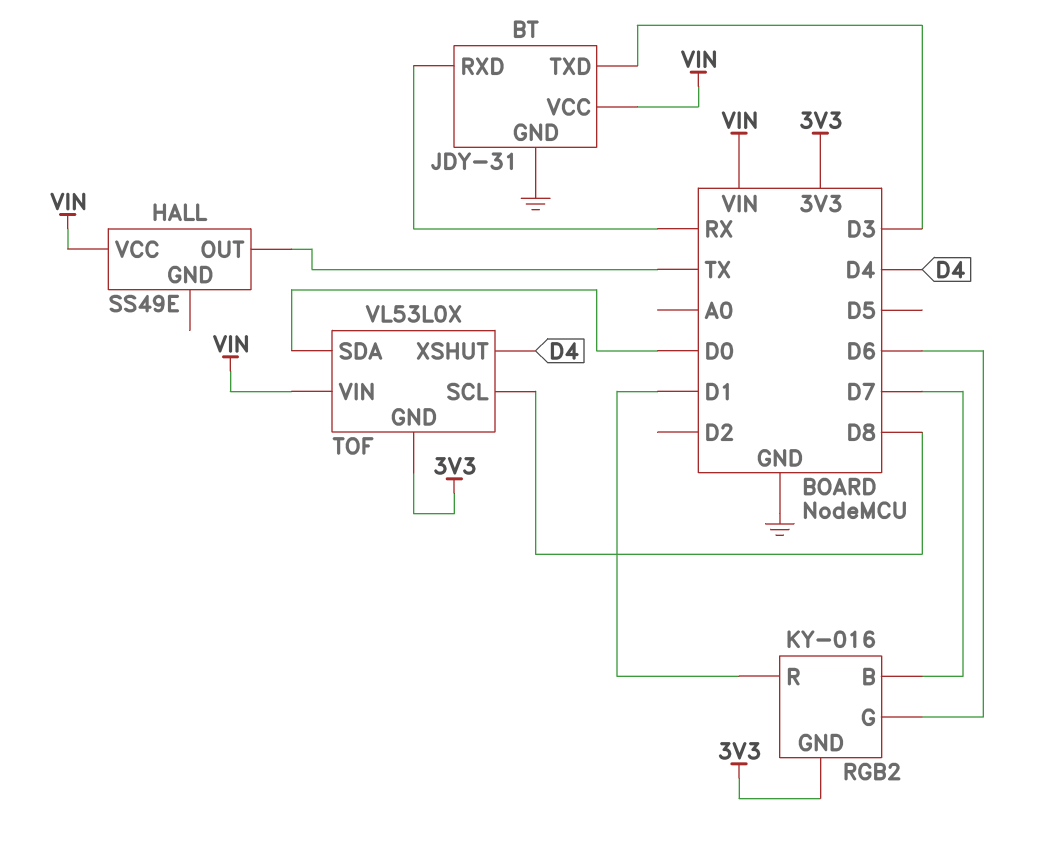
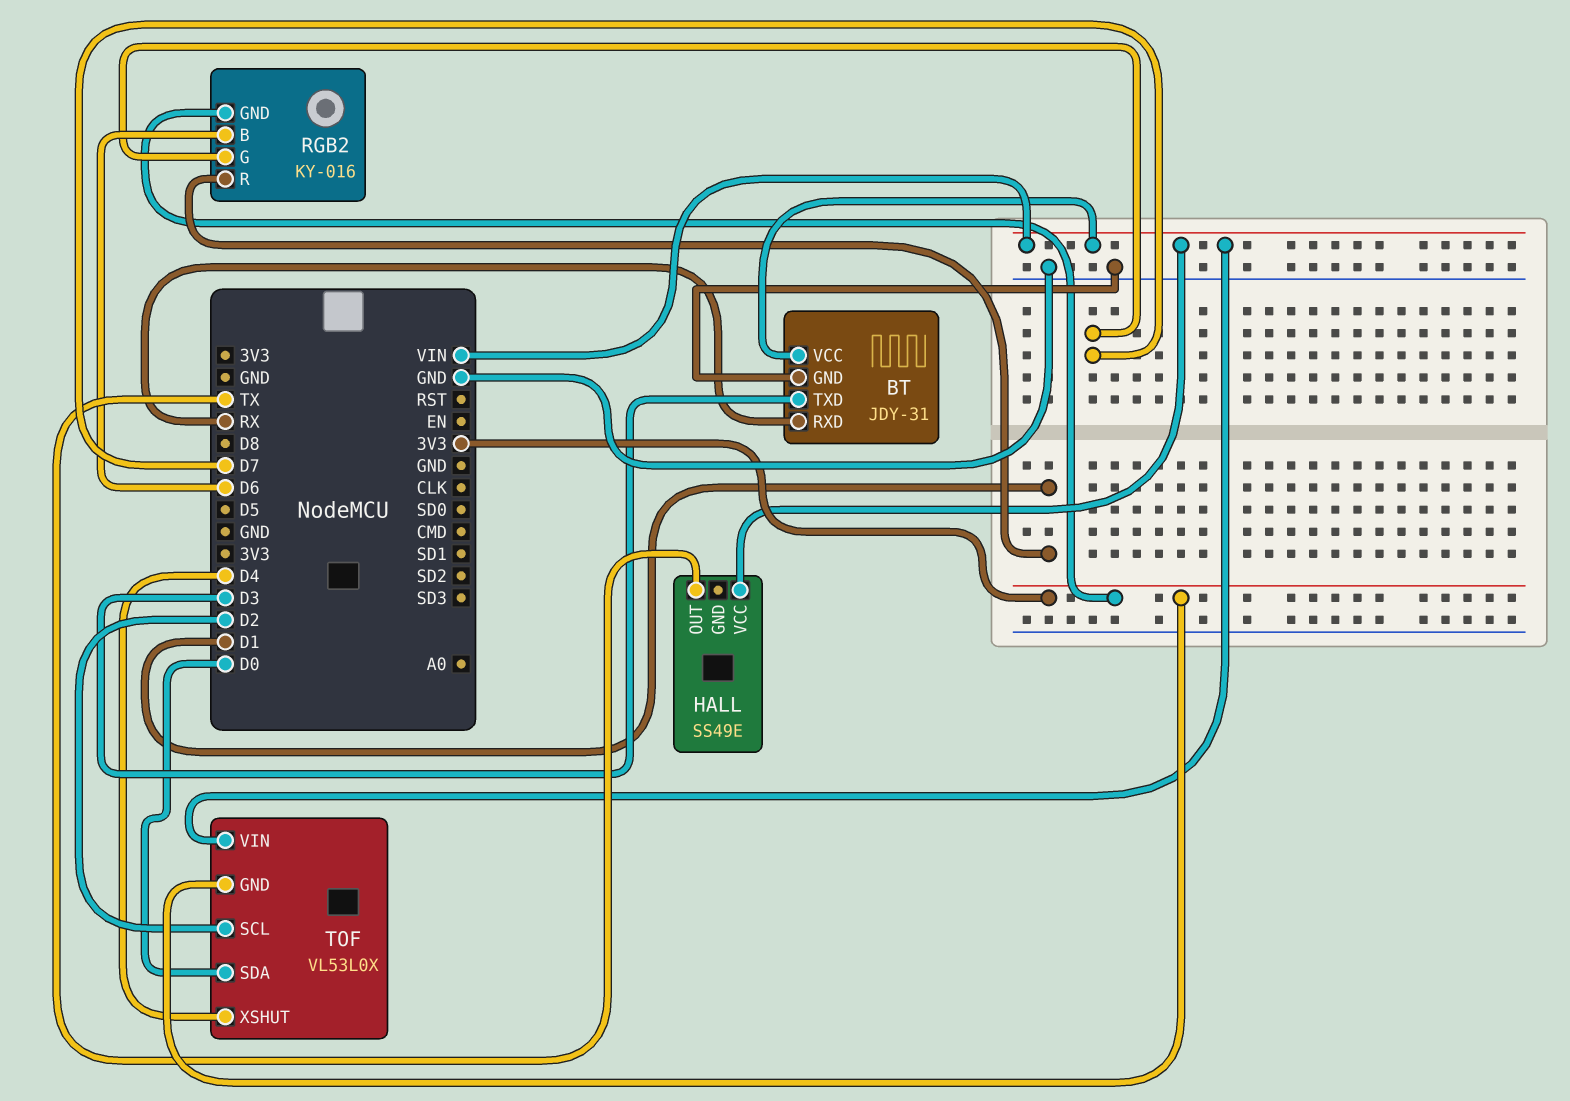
RGB2 pin B: D7 -> D6
RGB2 pin G: D6 -> D7
TOF pin SCL: D8 -> D2

